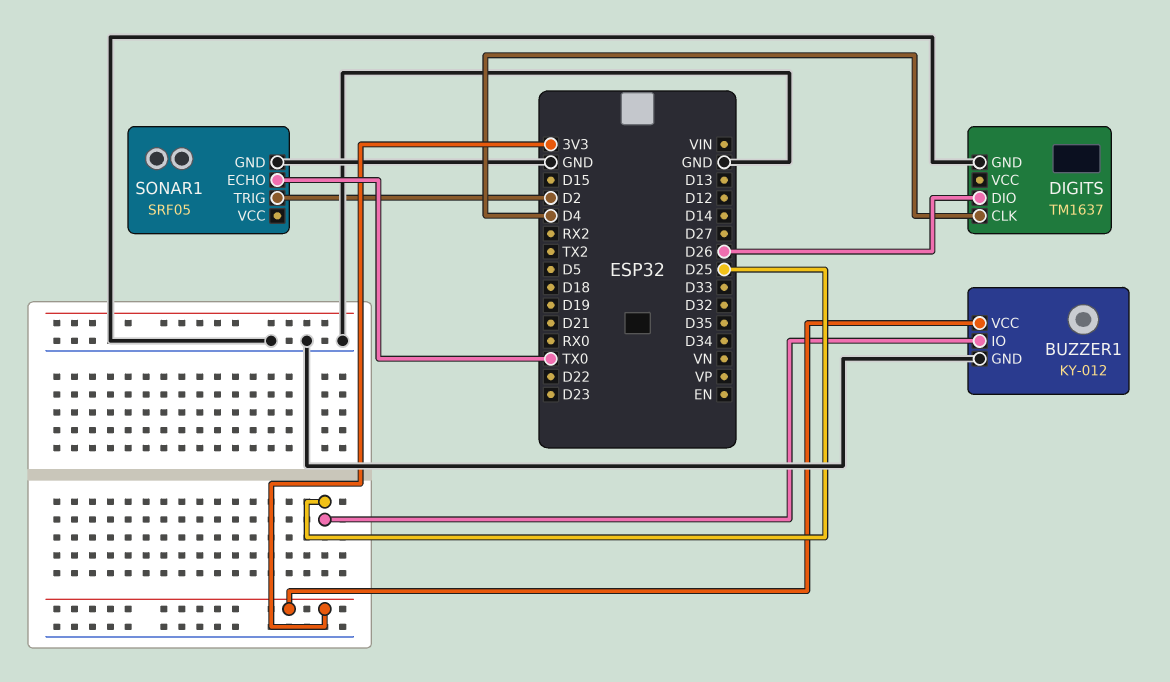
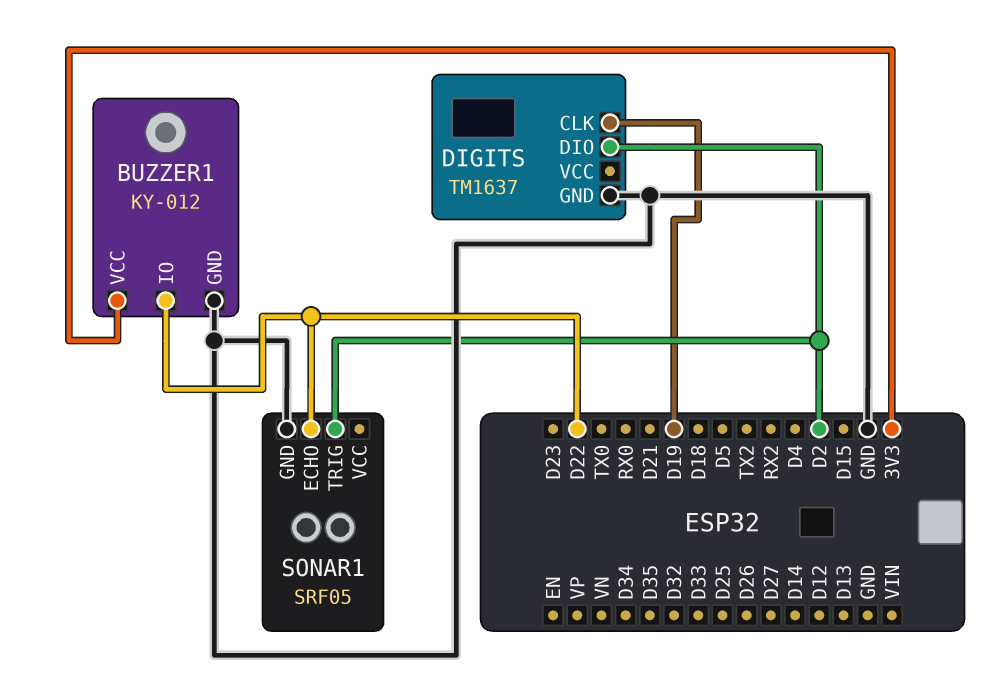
BUZZER1 pin IO: D25 -> D22
DIGITS pin CLK: D4 -> D19
DIGITS pin DIO: D26 -> D2
SONAR1 pin ECHO: TX0 -> D22

